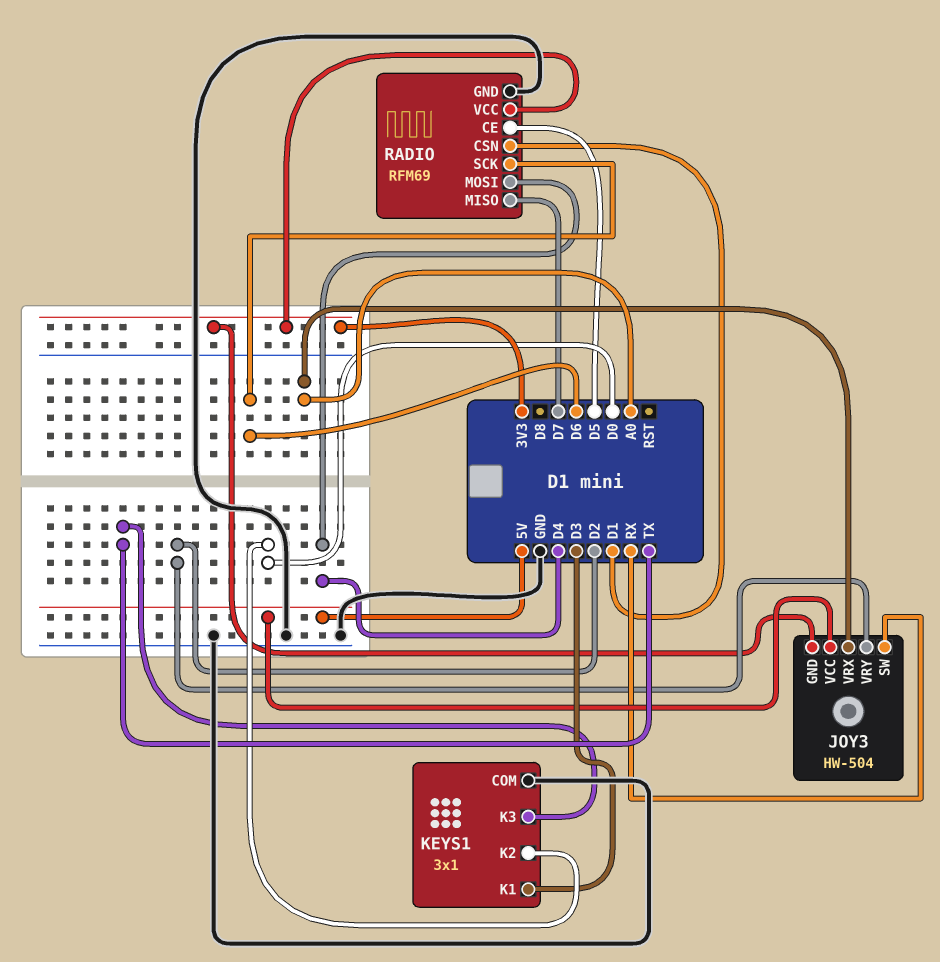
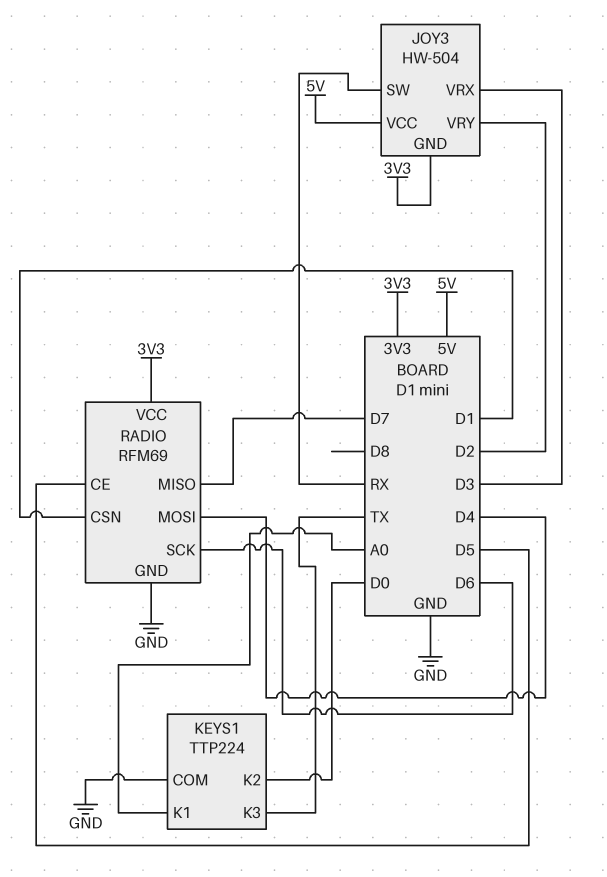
JOY3 pin VRX: A0 -> D3
KEYS1: 3x1 -> TTP224
KEYS1 pin K1: D3 -> A0

